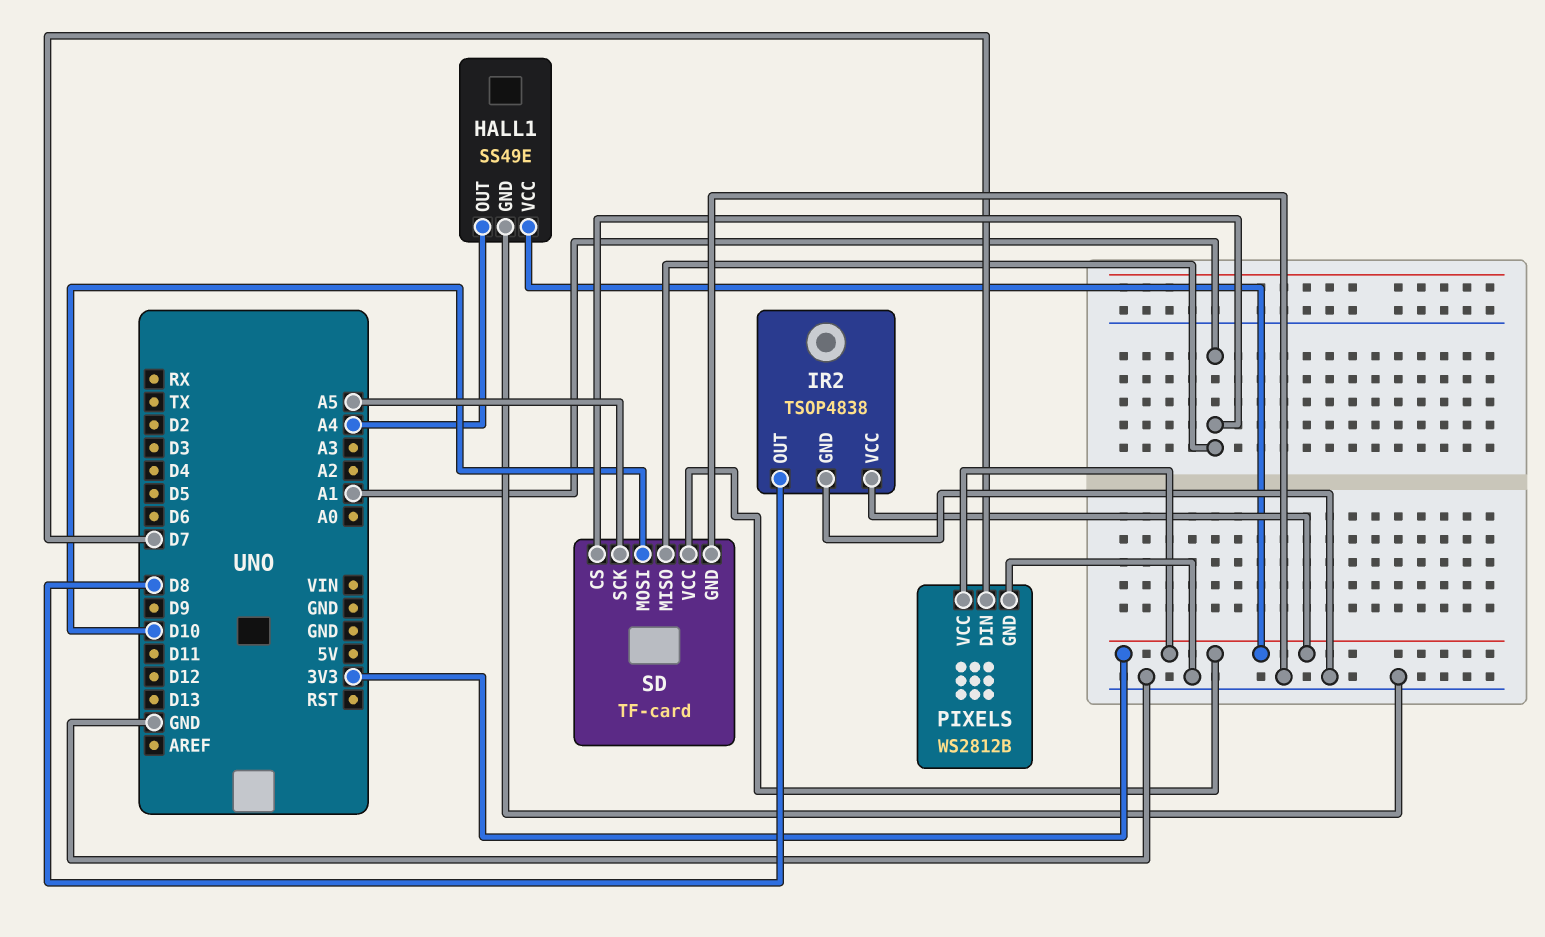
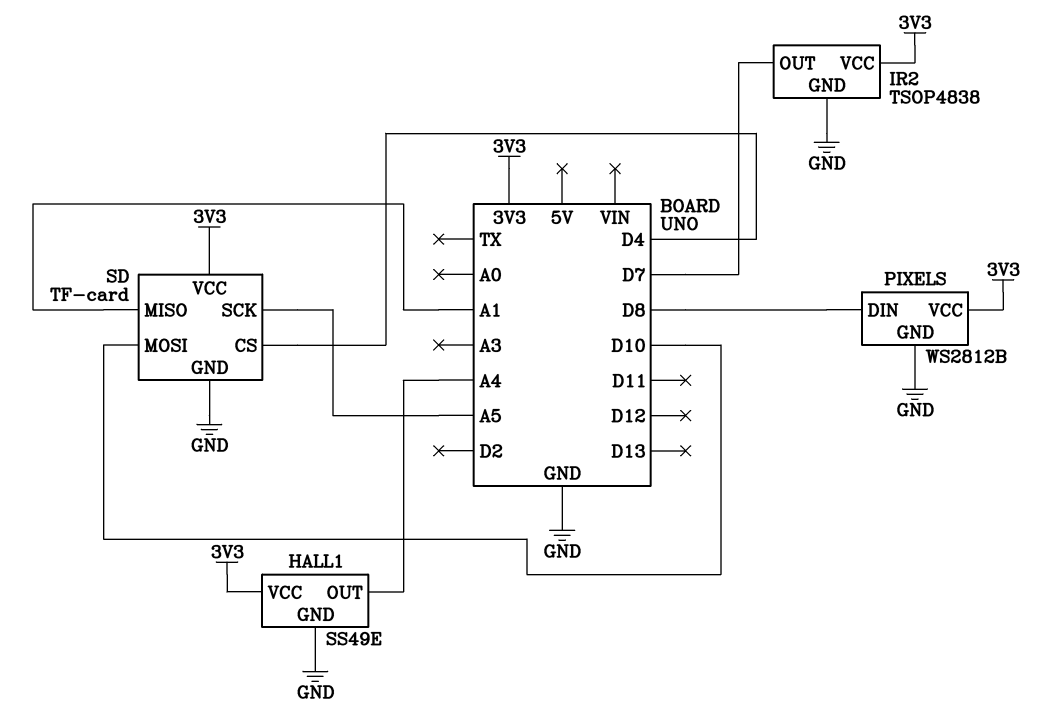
IR2 pin OUT: D8 -> D7
PIXELS pin DIN: D7 -> D8
SD pin CS: A1 -> D4

